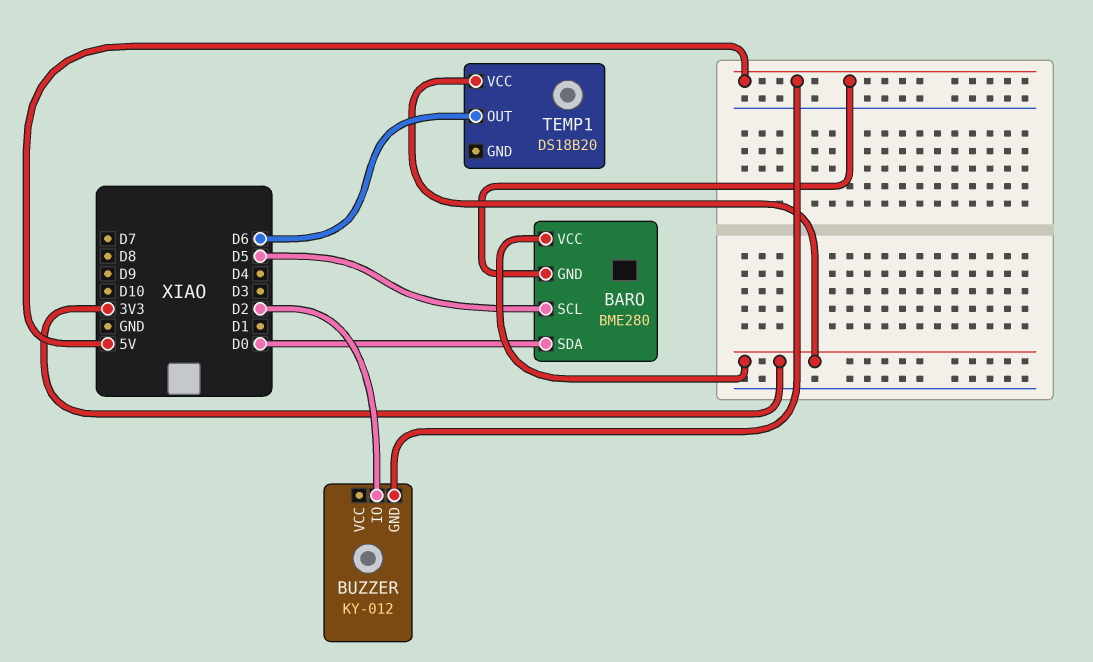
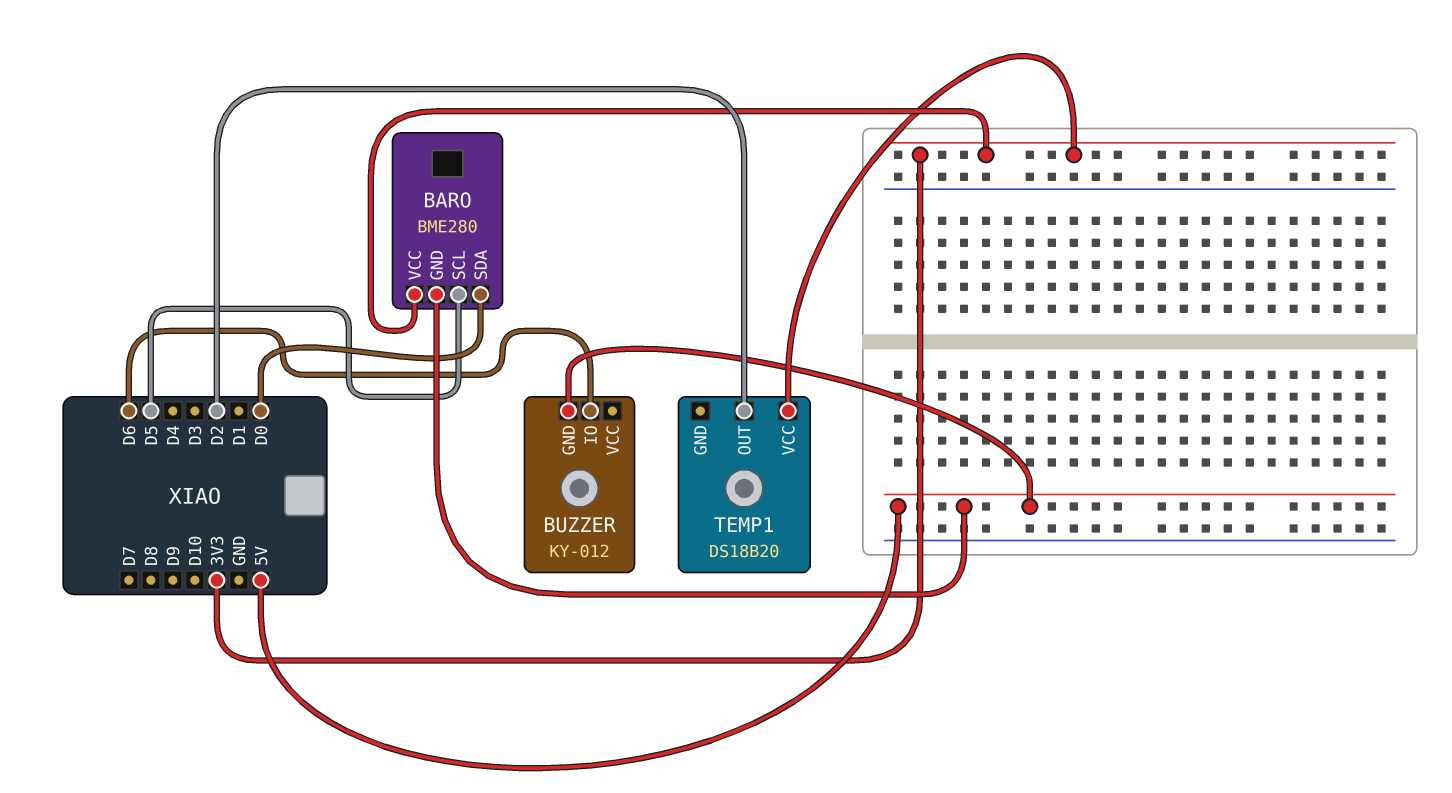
BUZZER pin IO: D2 -> D6
TEMP1 pin OUT: D6 -> D2

